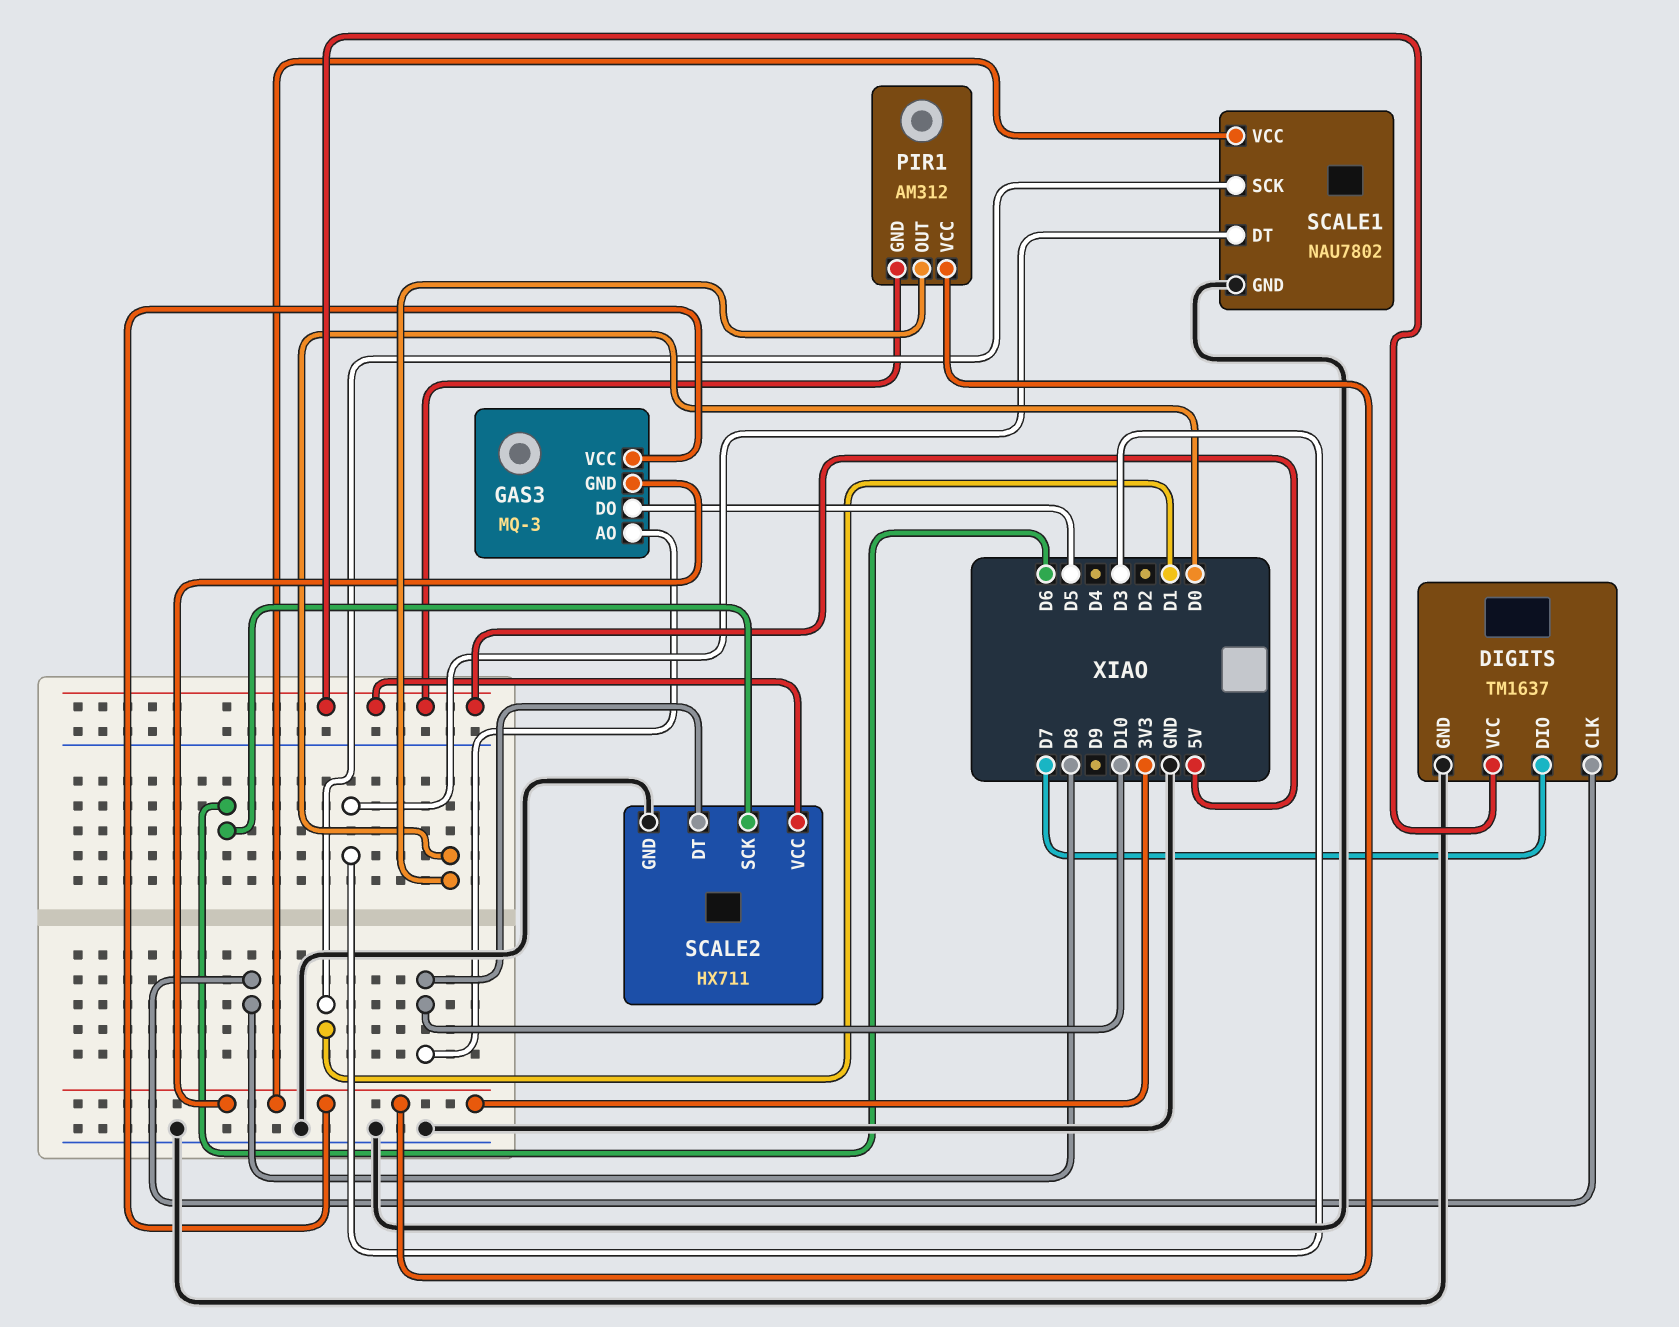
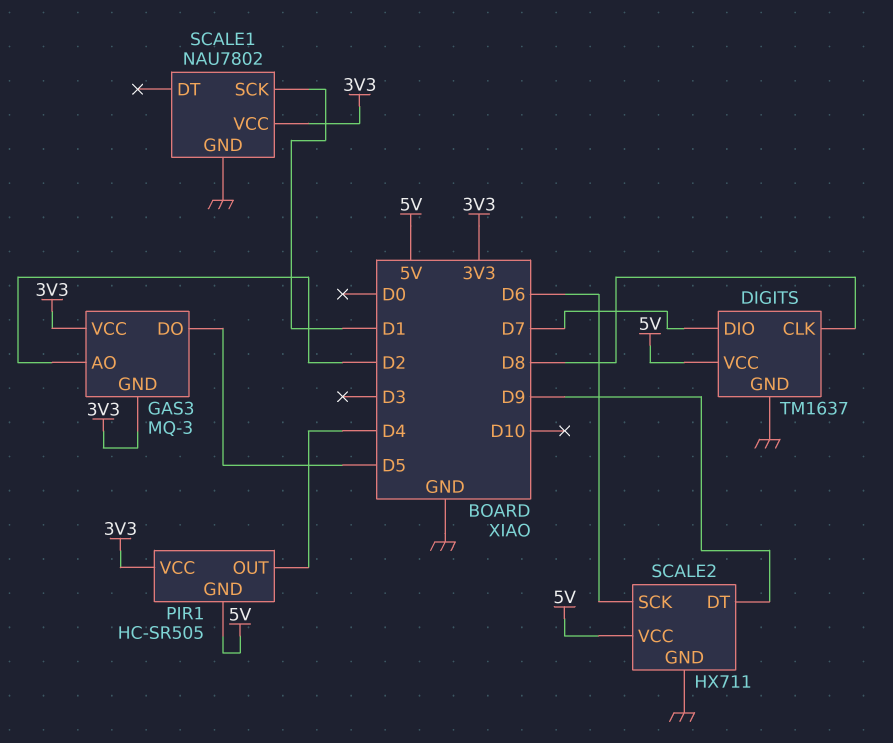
GAS3 pin AO: D10 -> D2
PIR1: AM312 -> HC-SR505
PIR1 pin OUT: D0 -> D4
SCALE1 pin DT: D3 -> none
SCALE2 pin DT: D10 -> D9

